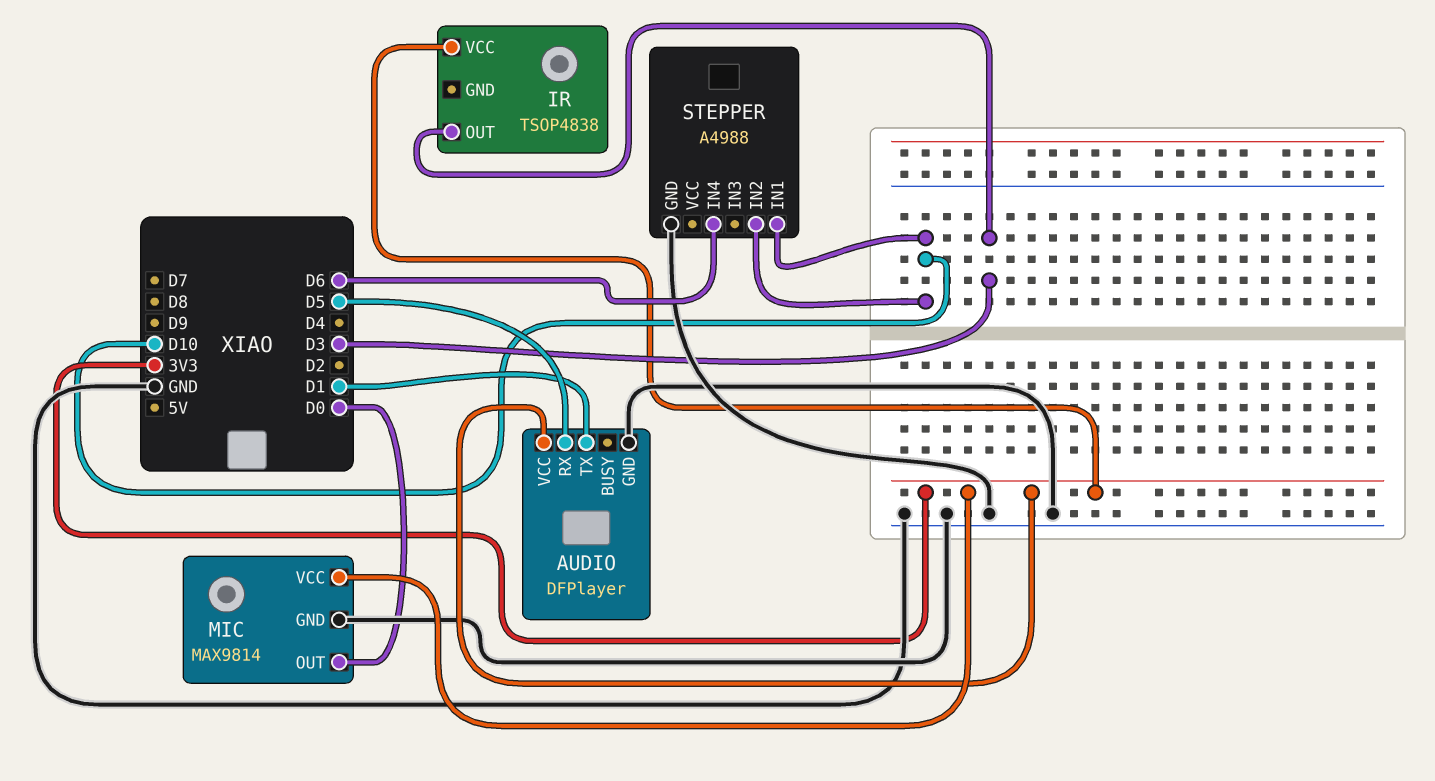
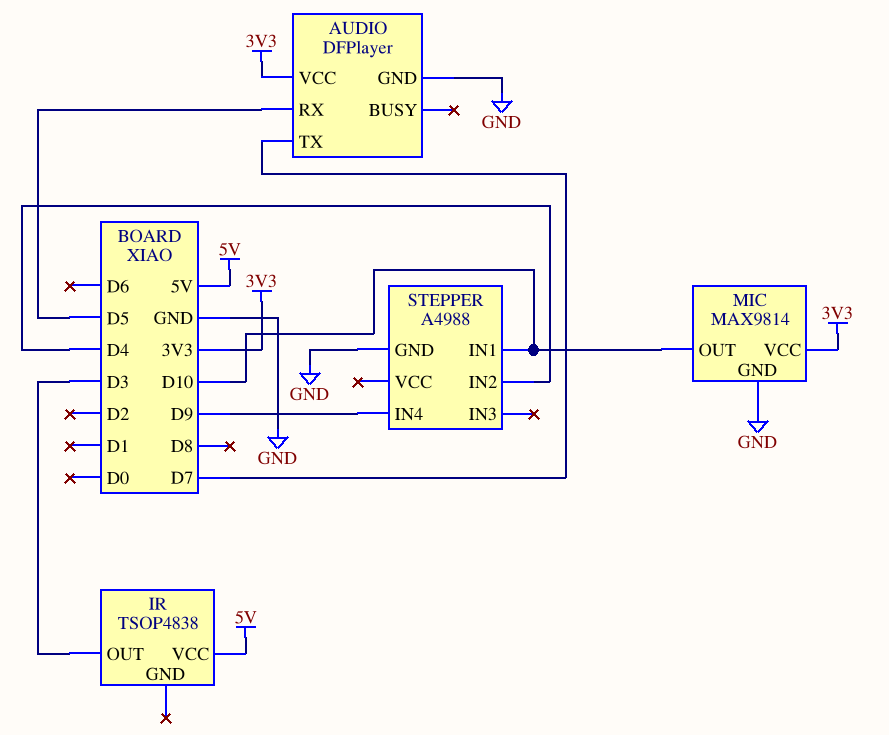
AUDIO pin TX: D1 -> D7
IR pin VCC: 3V3 -> 5V
MIC pin OUT: D0 -> D10
STEPPER pin IN2: D10 -> D4
STEPPER pin IN4: D6 -> D9

